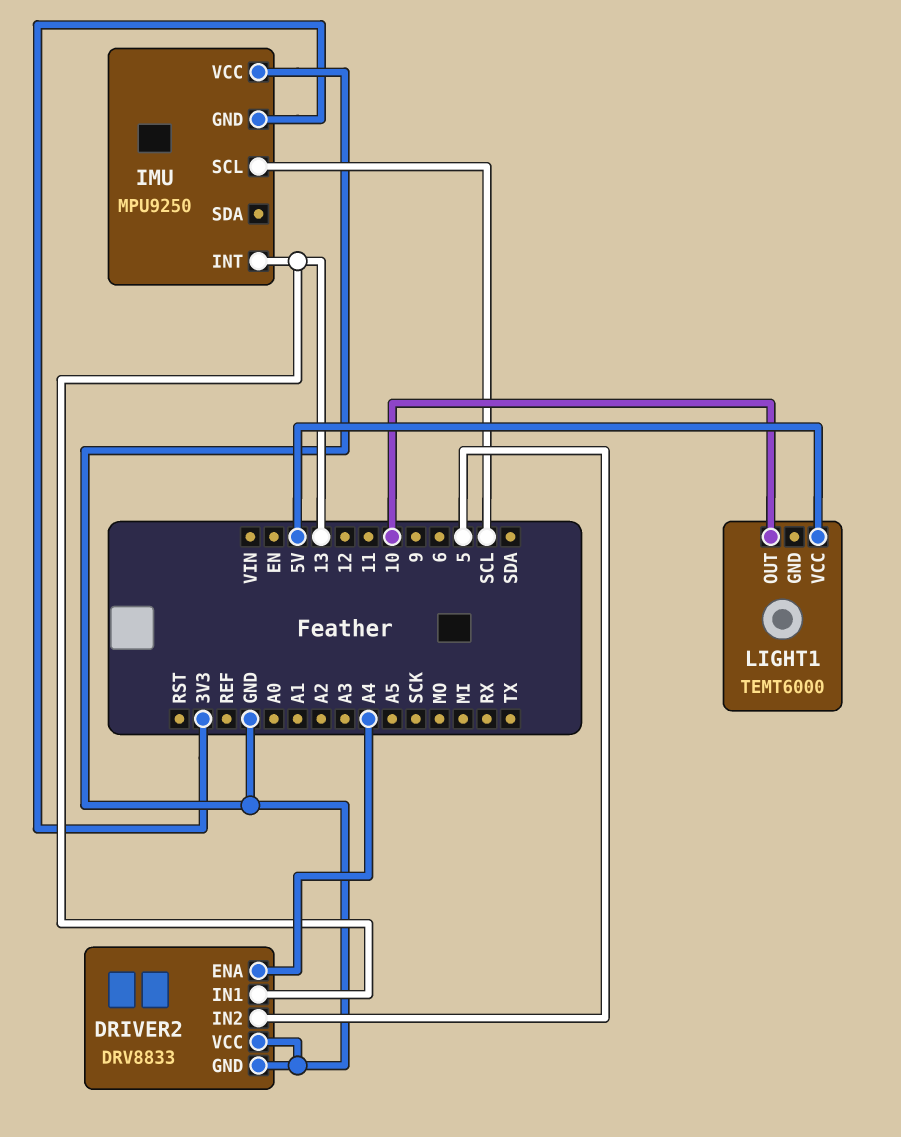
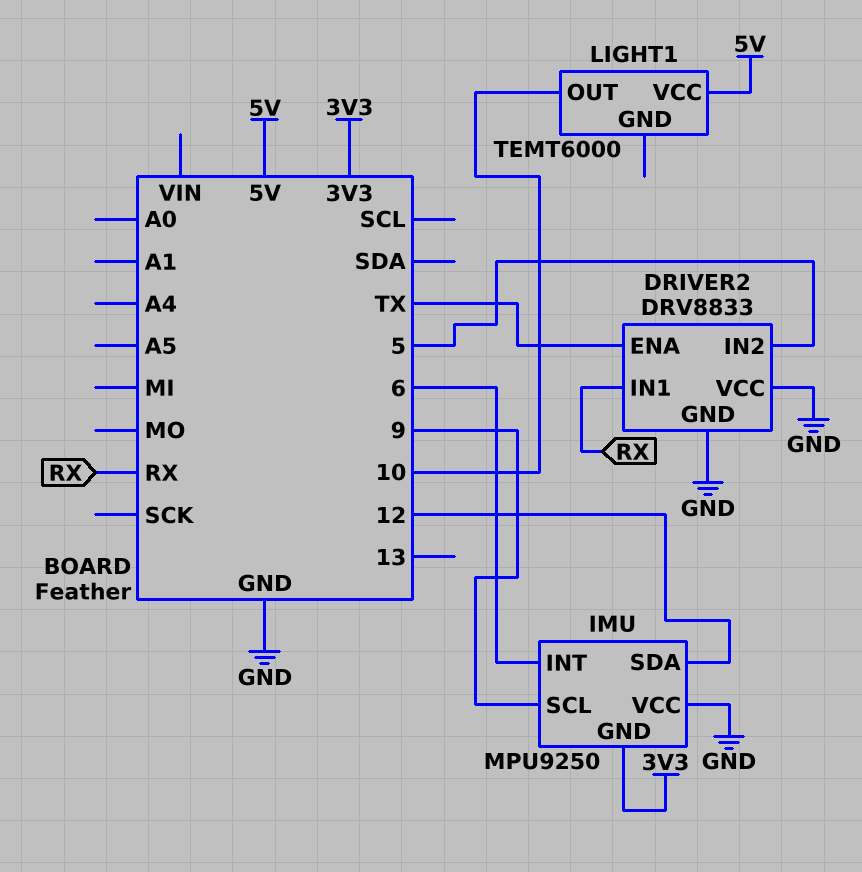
DRIVER2 pin ENA: A4 -> TX
DRIVER2 pin IN1: 13 -> RX
IMU pin INT: 13 -> 6
IMU pin SCL: SCL -> 9
IMU pin SDA: none -> 12

